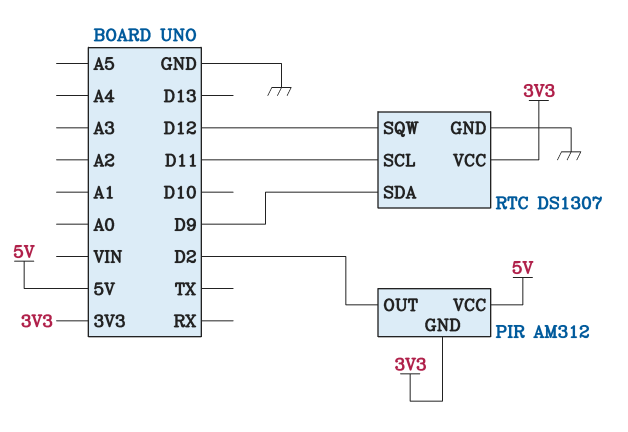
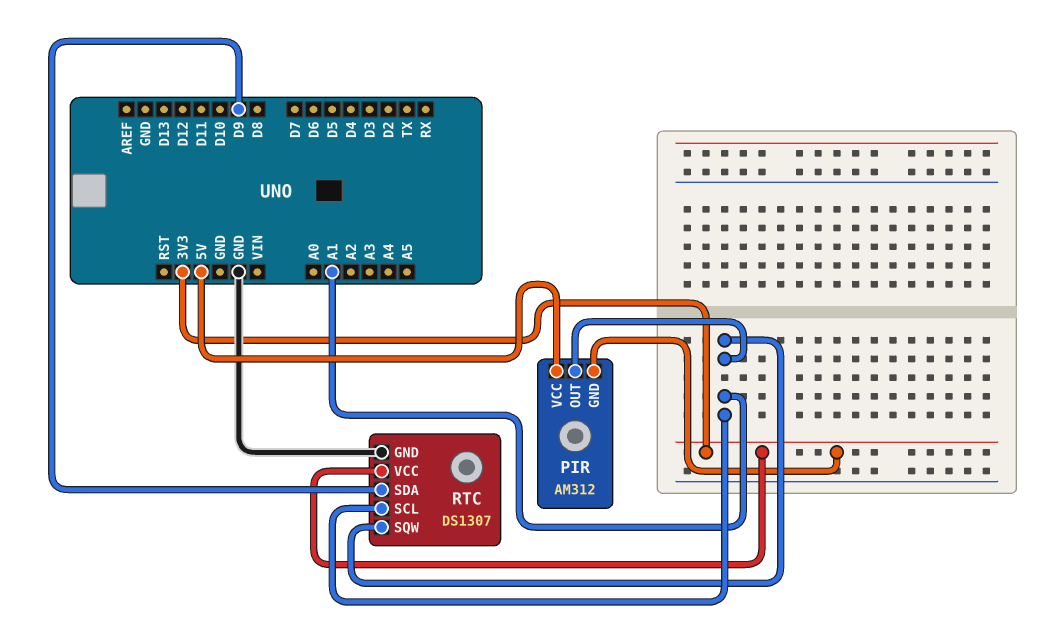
PIR pin OUT: D2 -> A1
RTC pin SCL: D11 -> A1
RTC pin SQW: D12 -> A1

